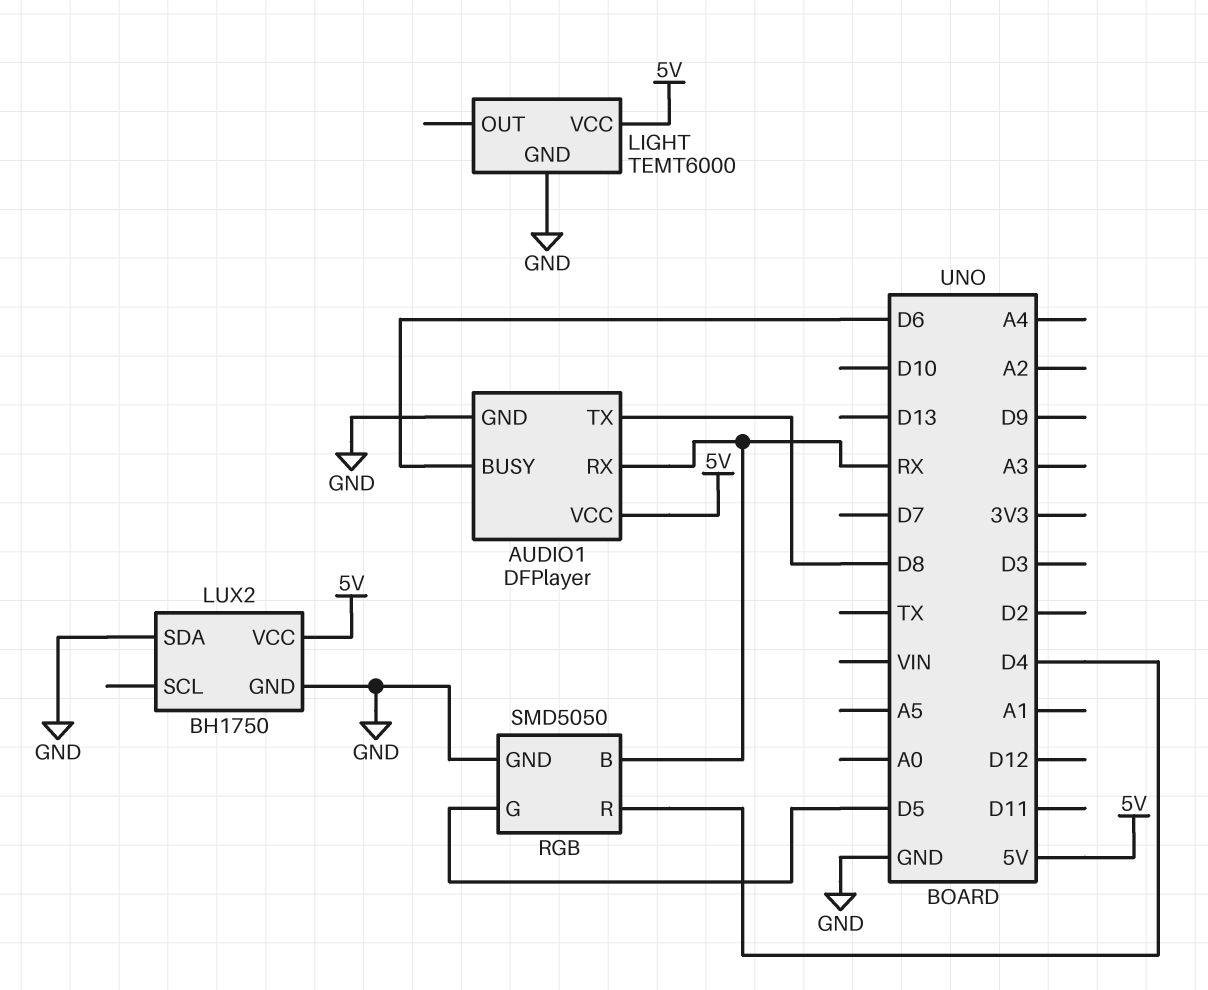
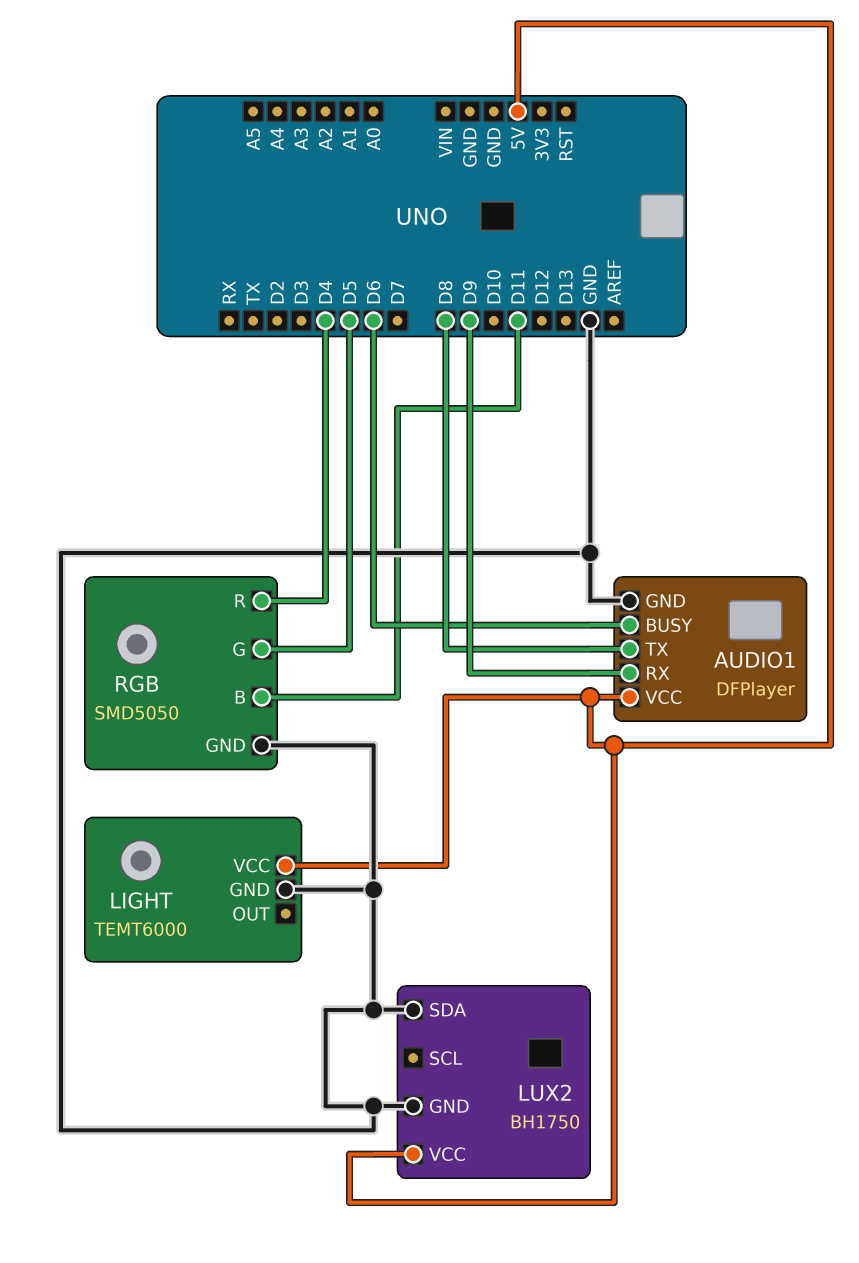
AUDIO1 pin RX: RX -> D9
RGB pin B: RX -> D11

